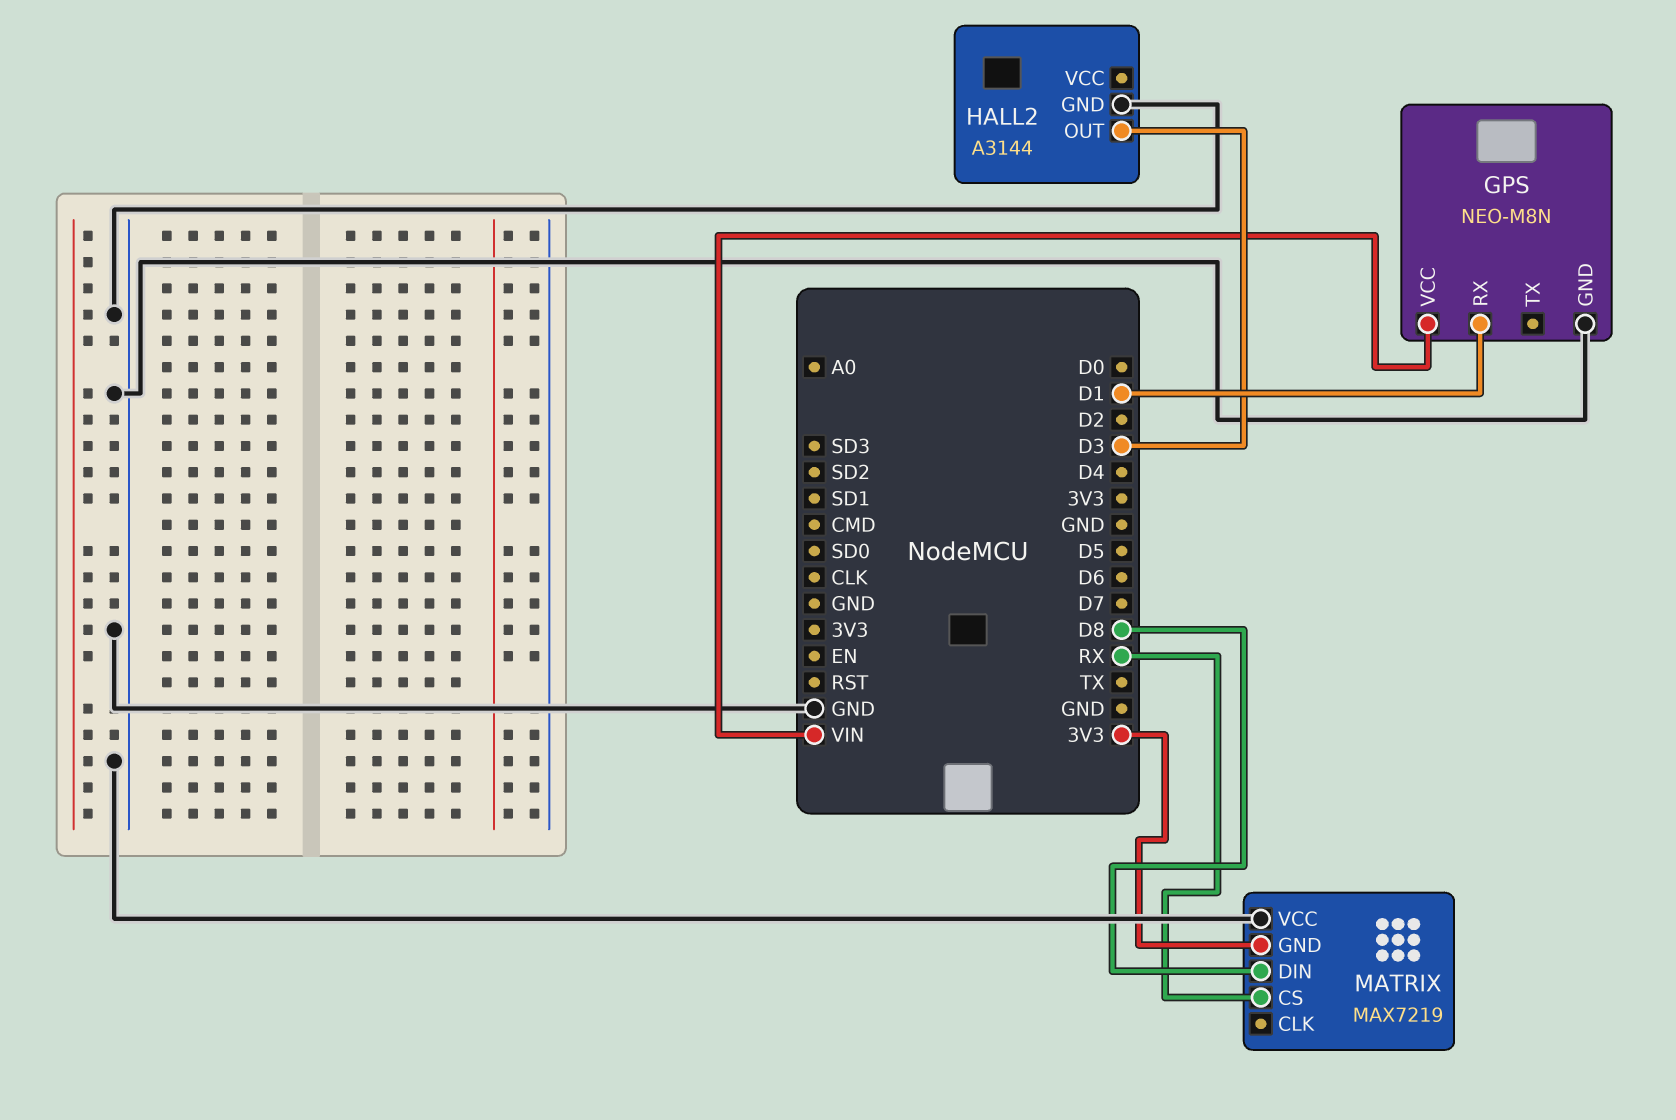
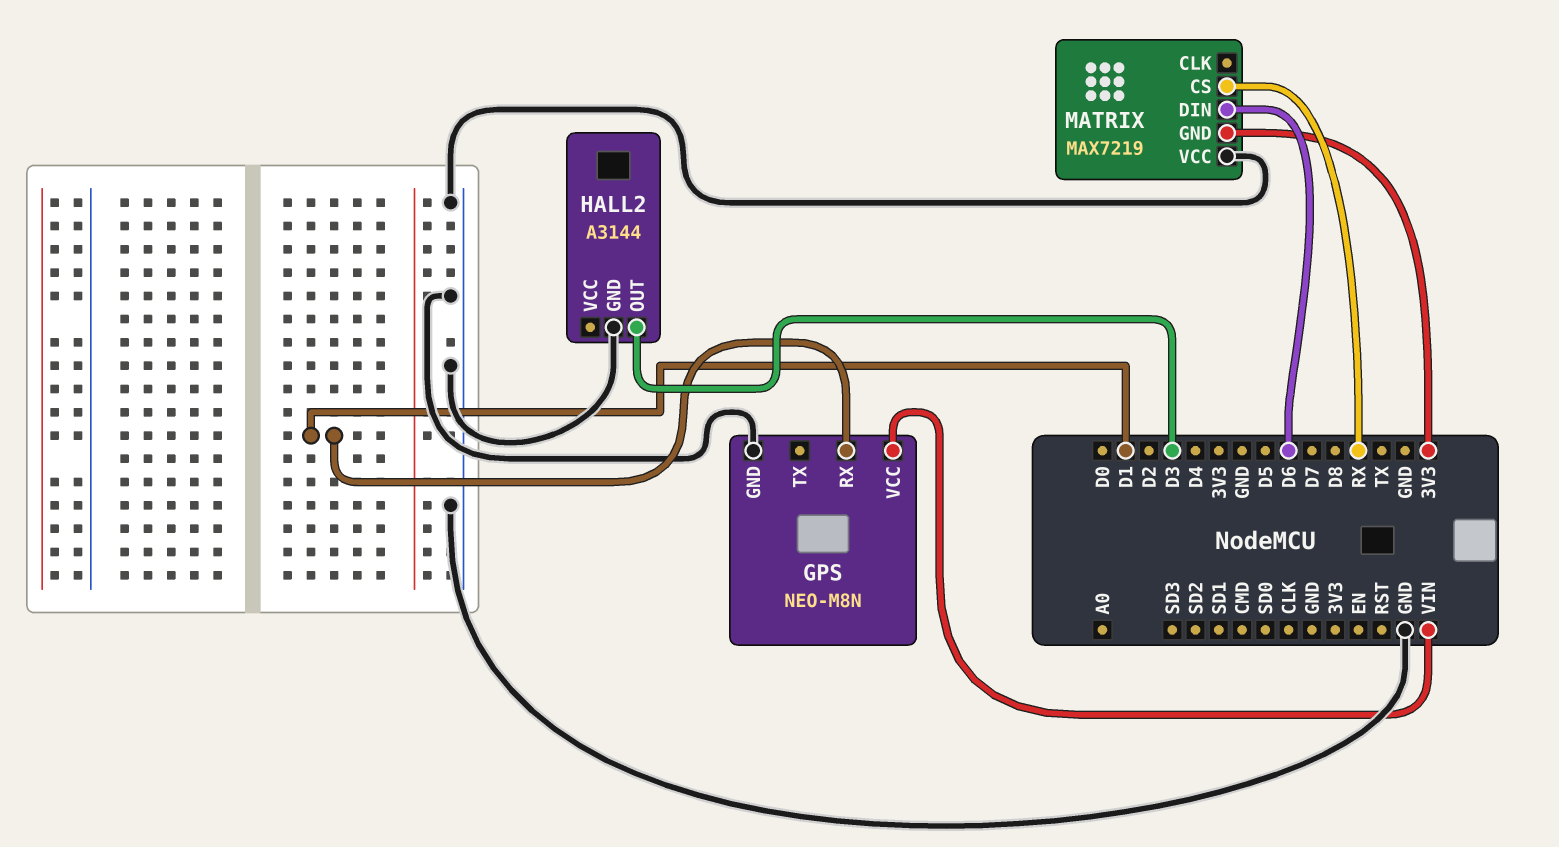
MATRIX pin DIN: D8 -> D6

